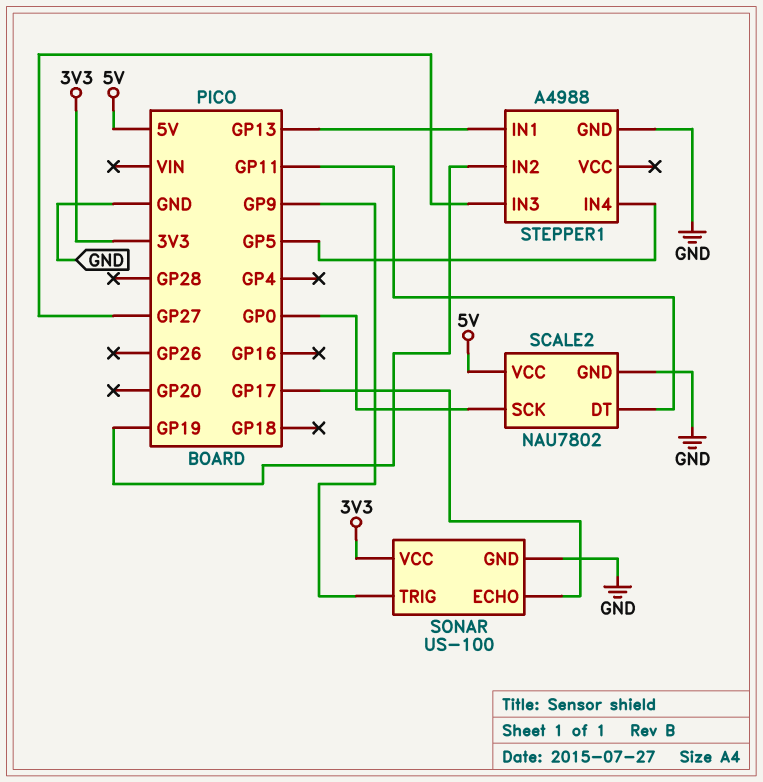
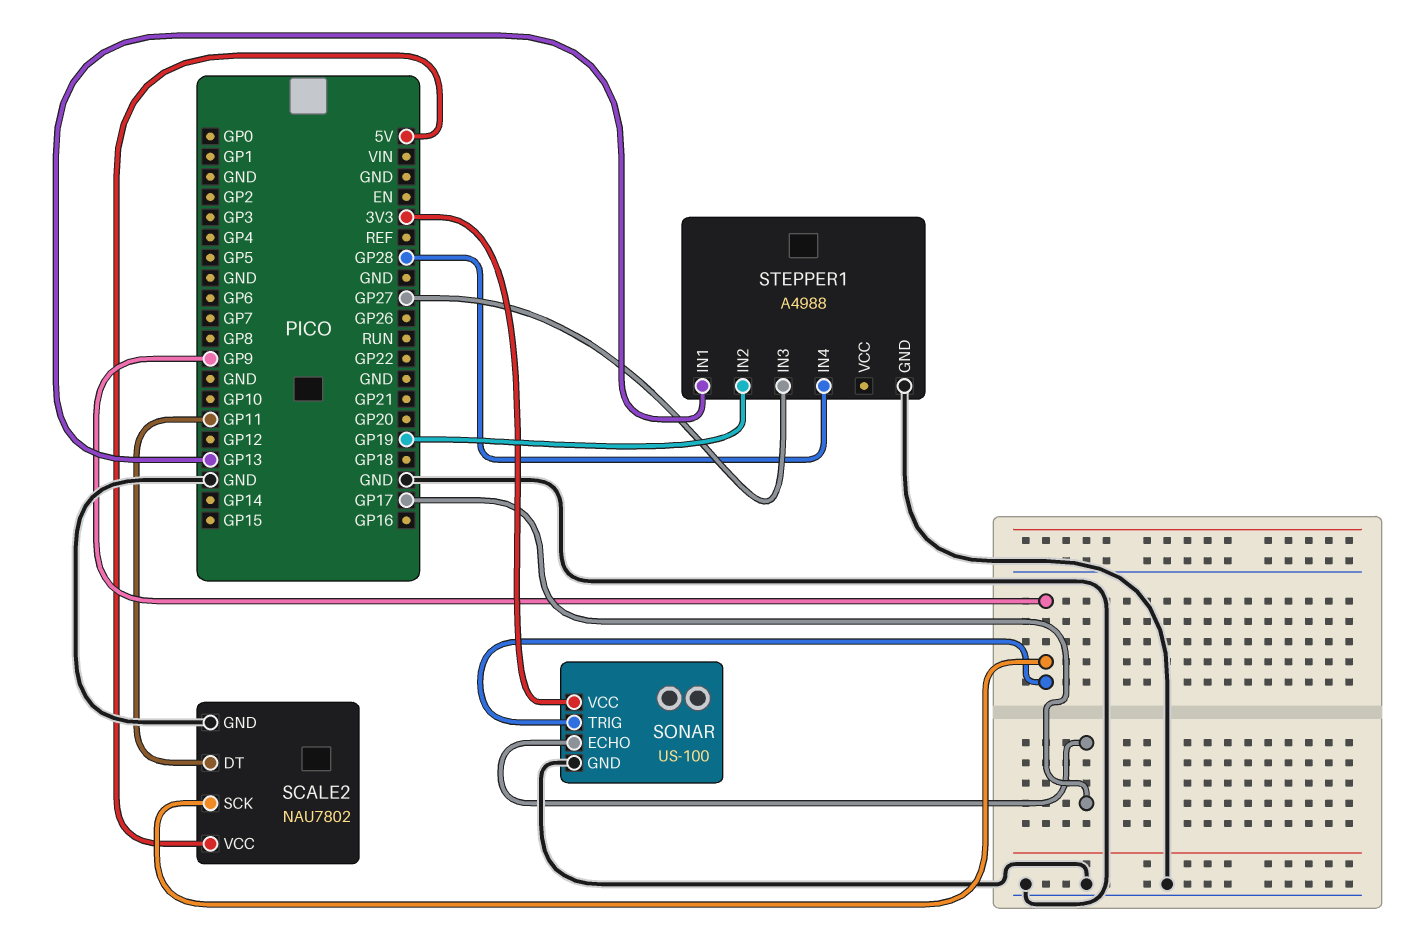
SCALE2 pin SCK: GP0 -> GP9
STEPPER1 pin IN4: GP5 -> GP28

